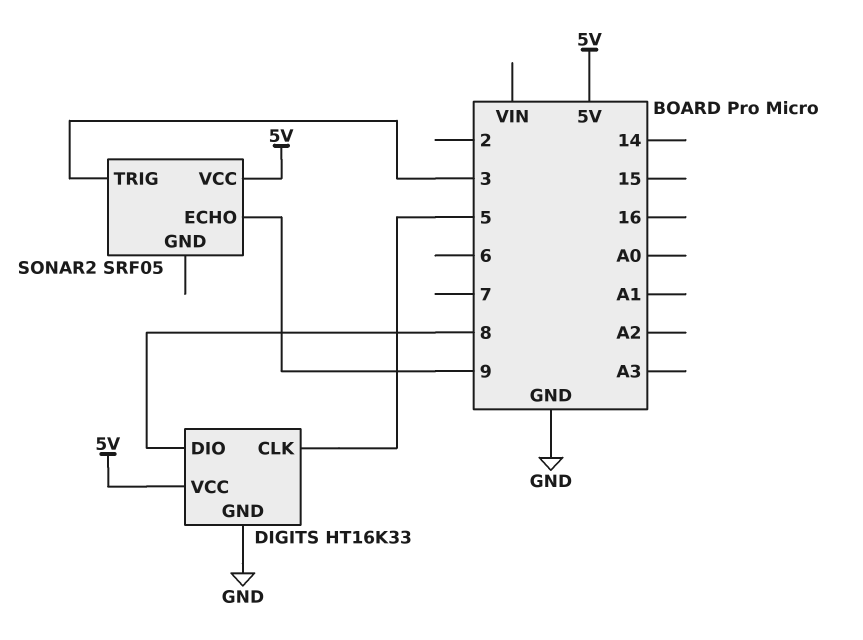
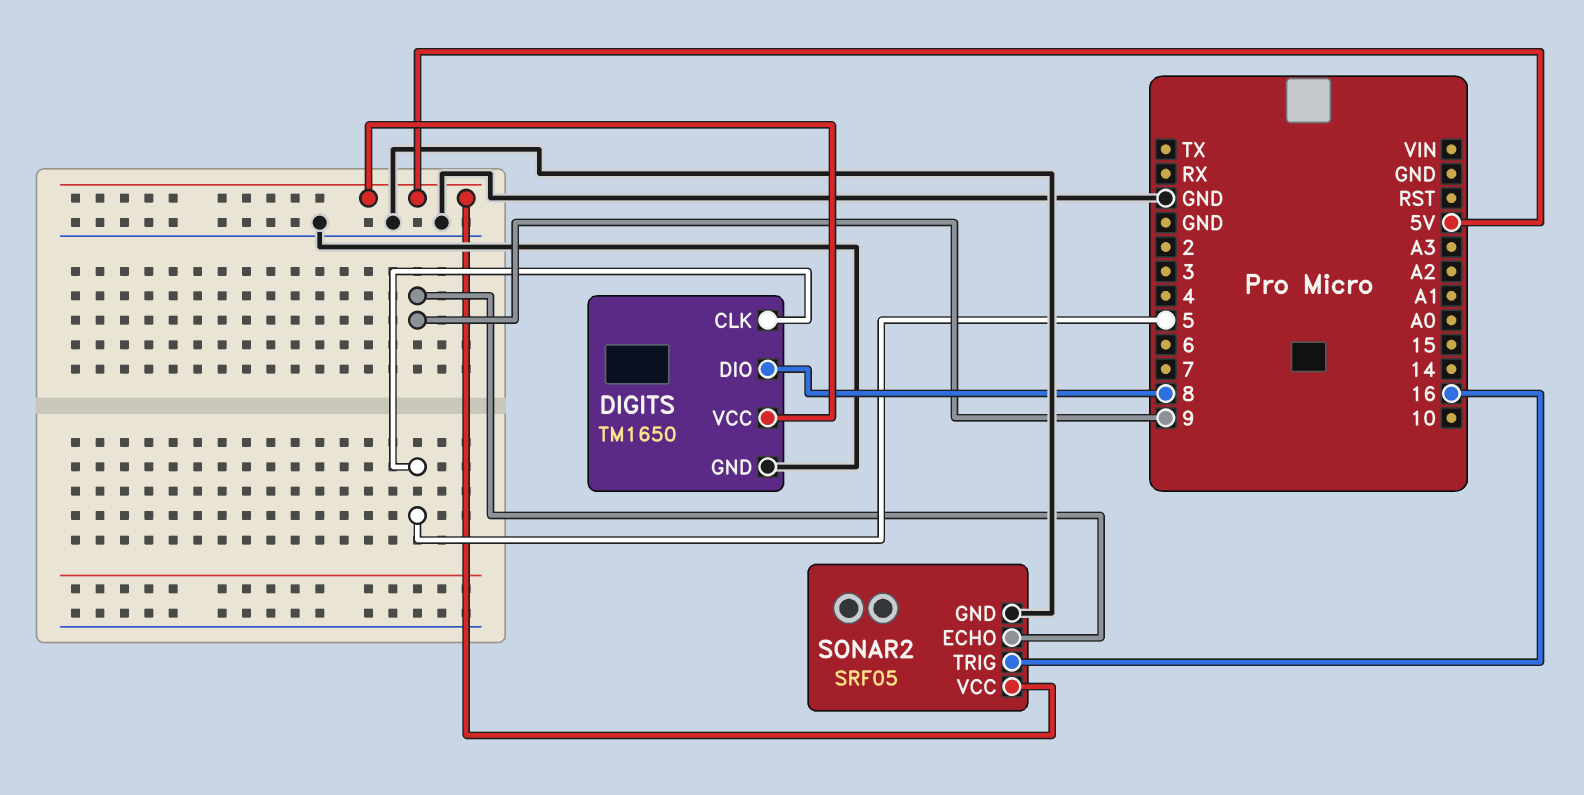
DIGITS: HT16K33 -> TM1650
SONAR2 pin GND: none -> GND
SONAR2 pin TRIG: 3 -> 16

